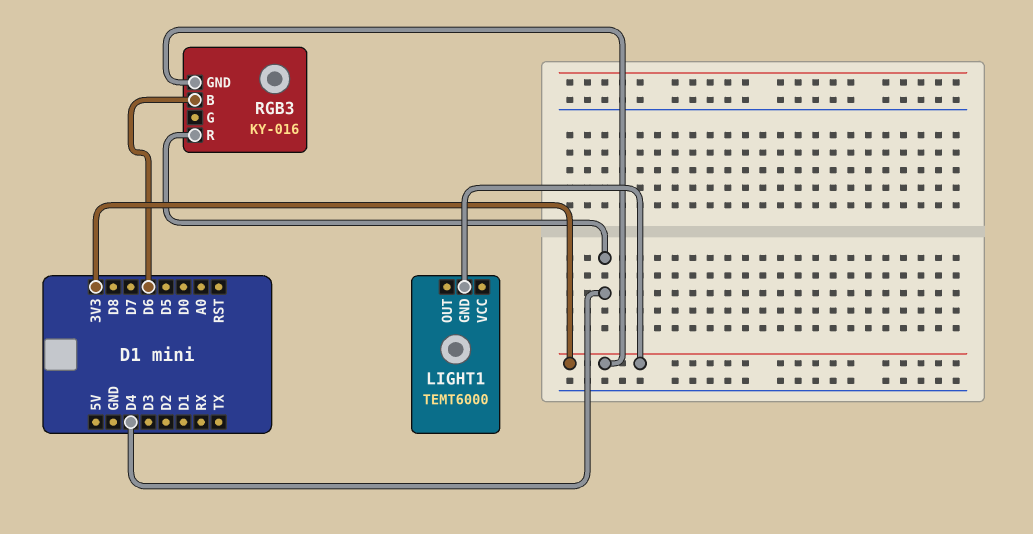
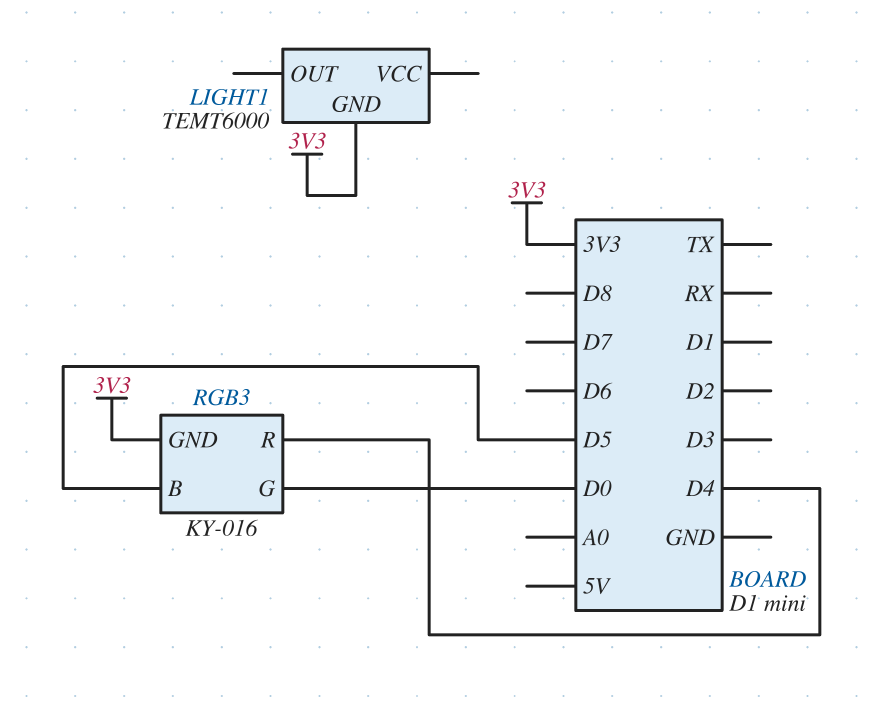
RGB3 pin B: D6 -> D5
RGB3 pin G: none -> D0

